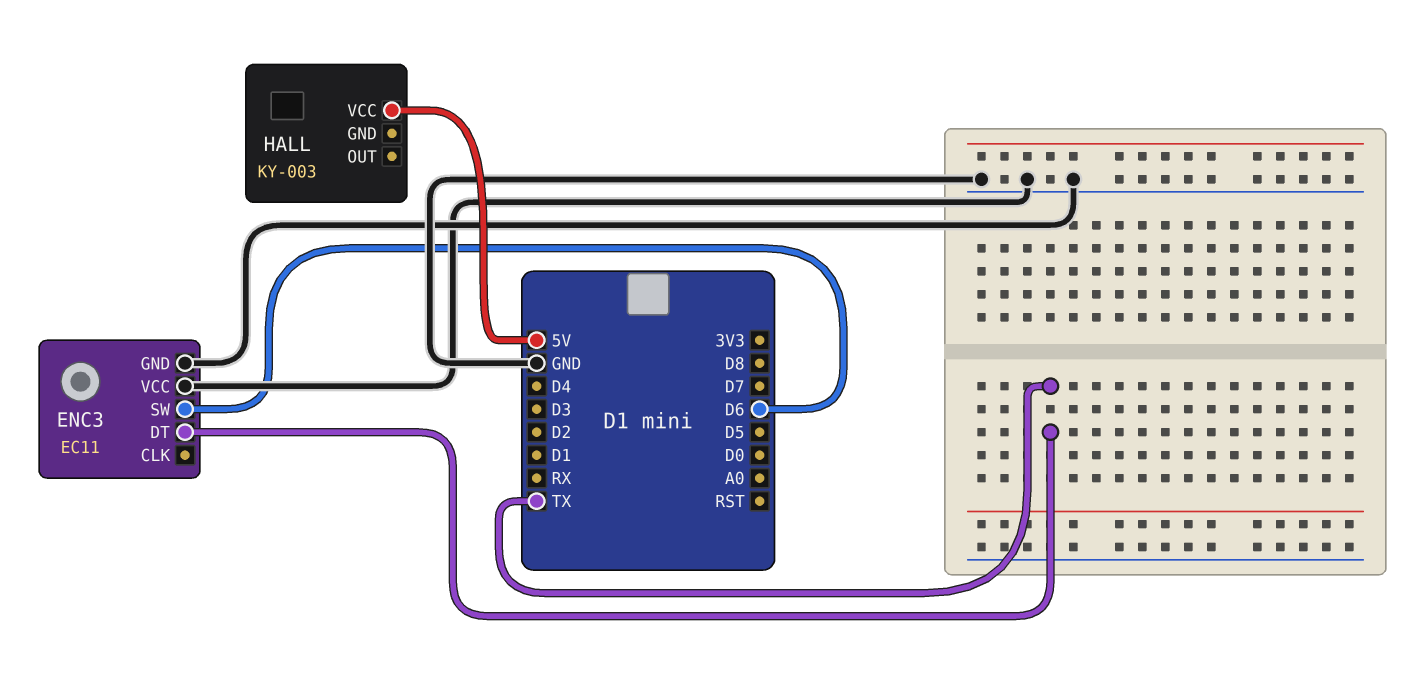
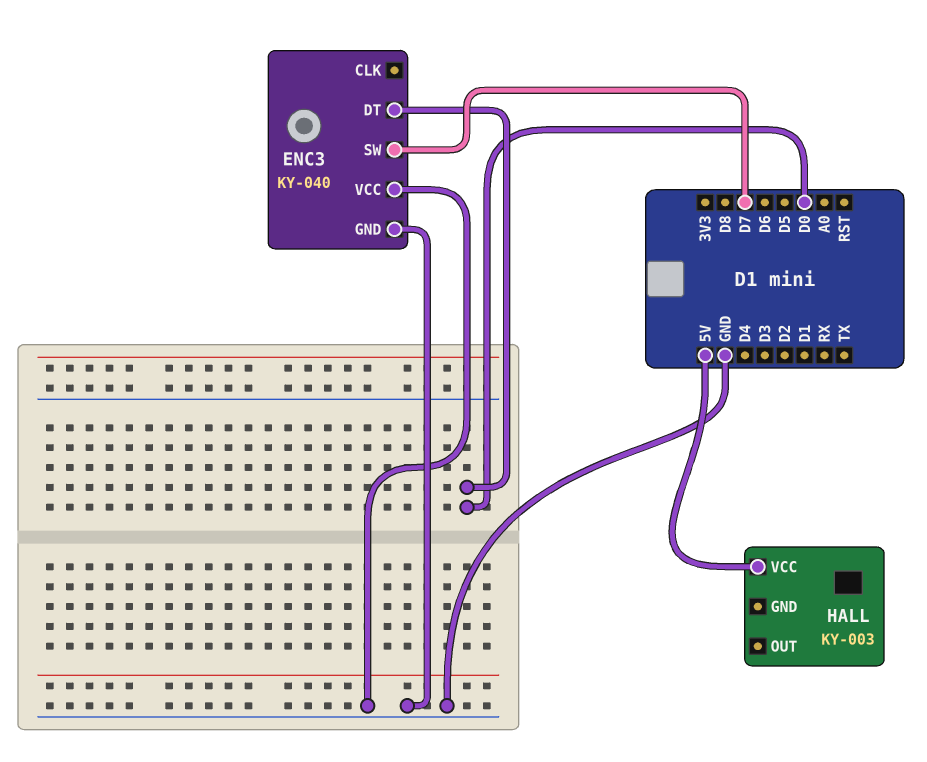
ENC3: EC11 -> KY-040
ENC3 pin DT: TX -> D0
ENC3 pin SW: D6 -> D7

